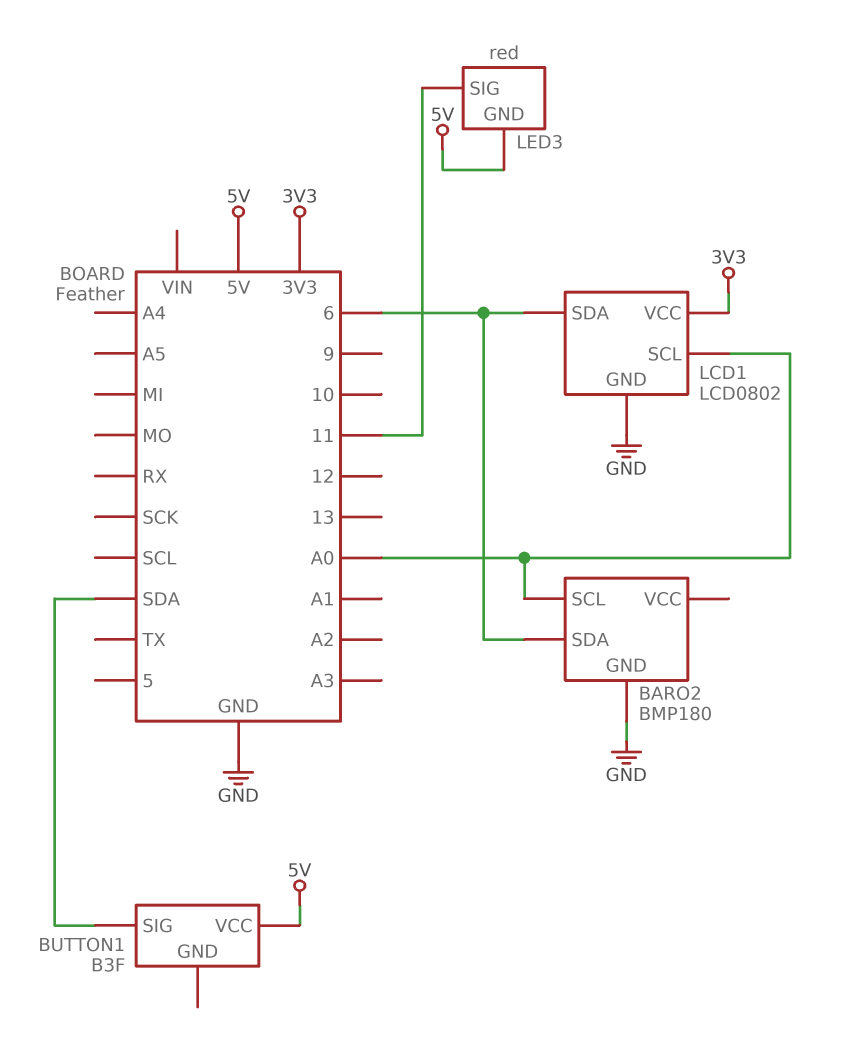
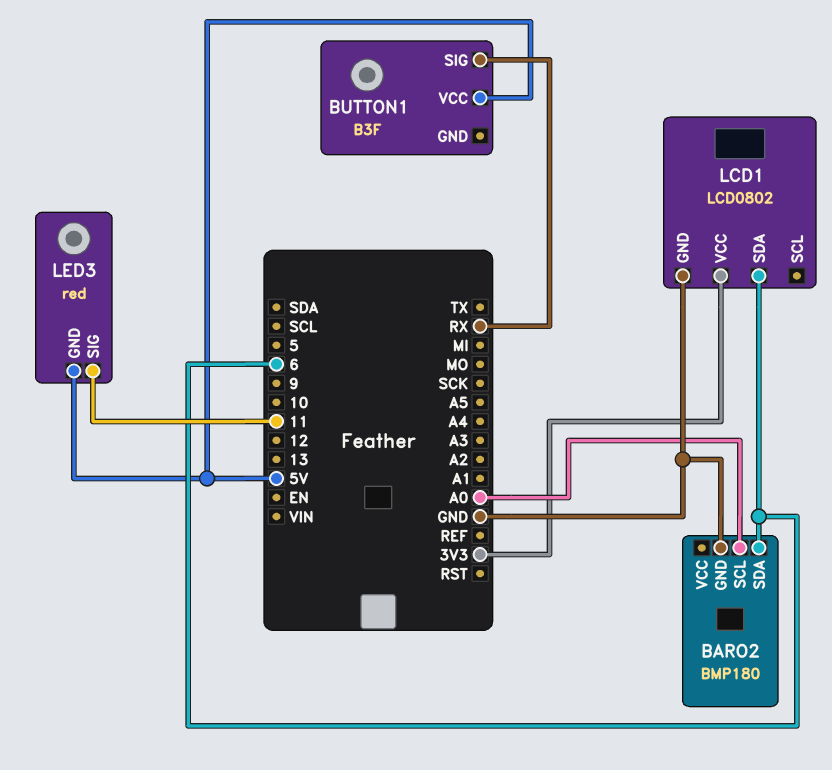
BUTTON1 pin SIG: SDA -> RX
LCD1 pin SCL: A0 -> none

